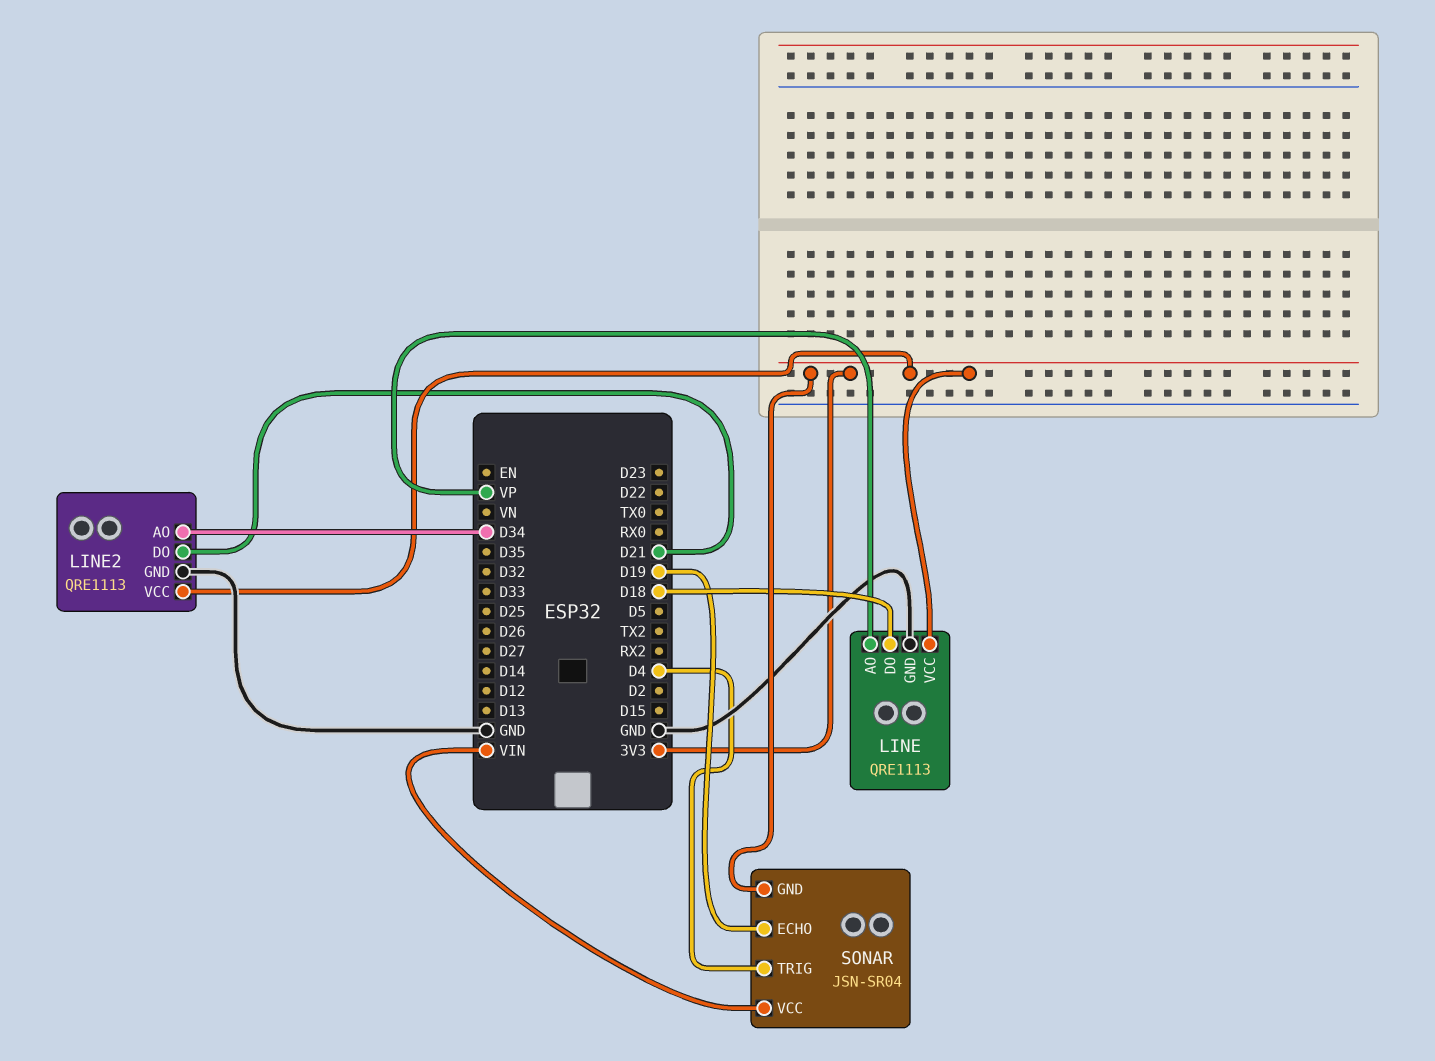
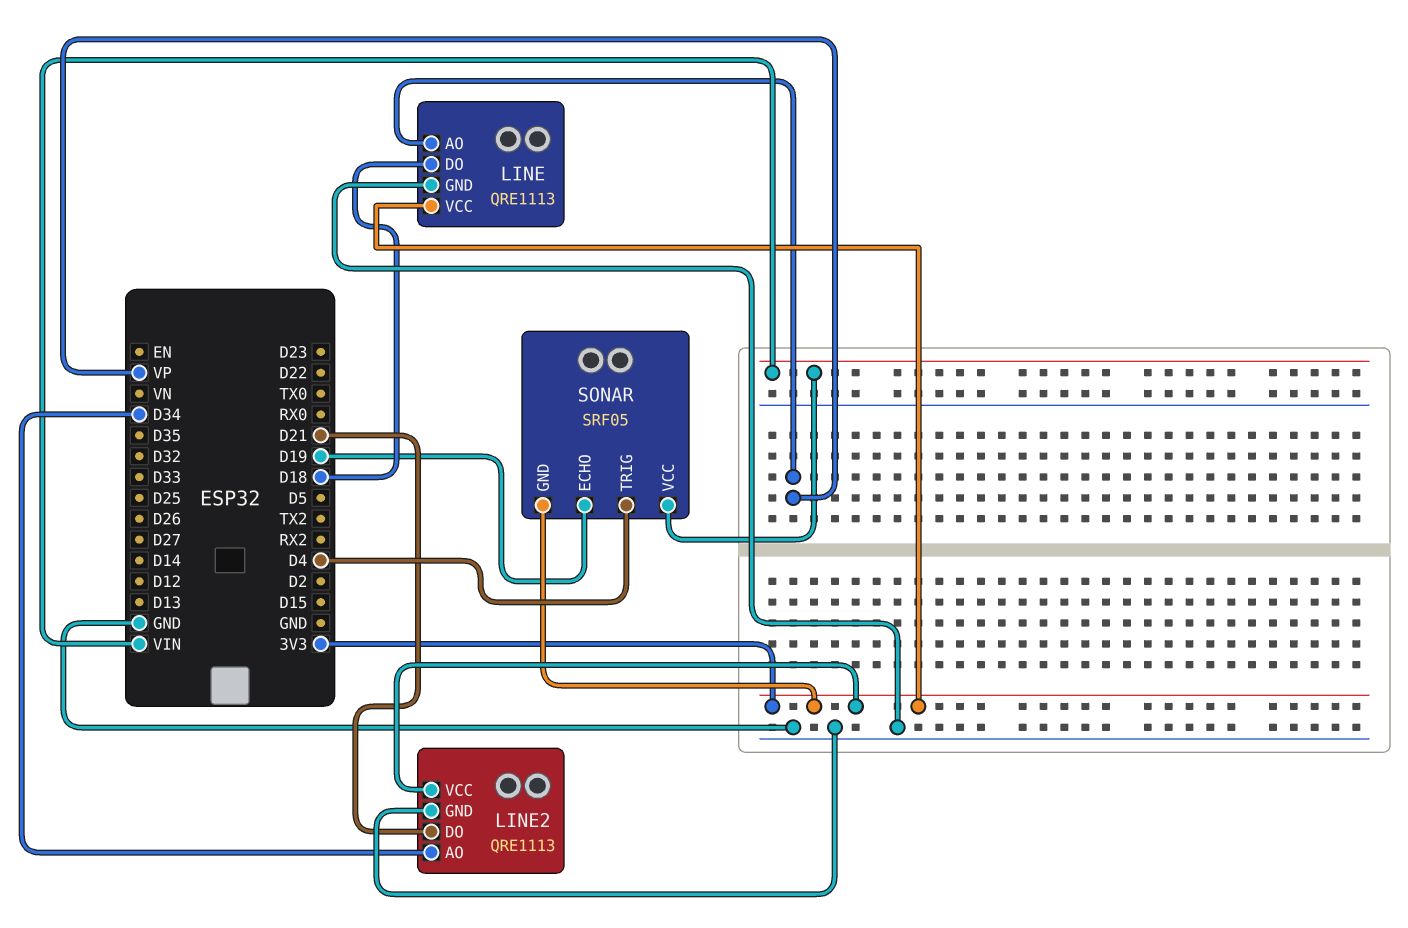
SONAR: JSN-SR04 -> SRF05

